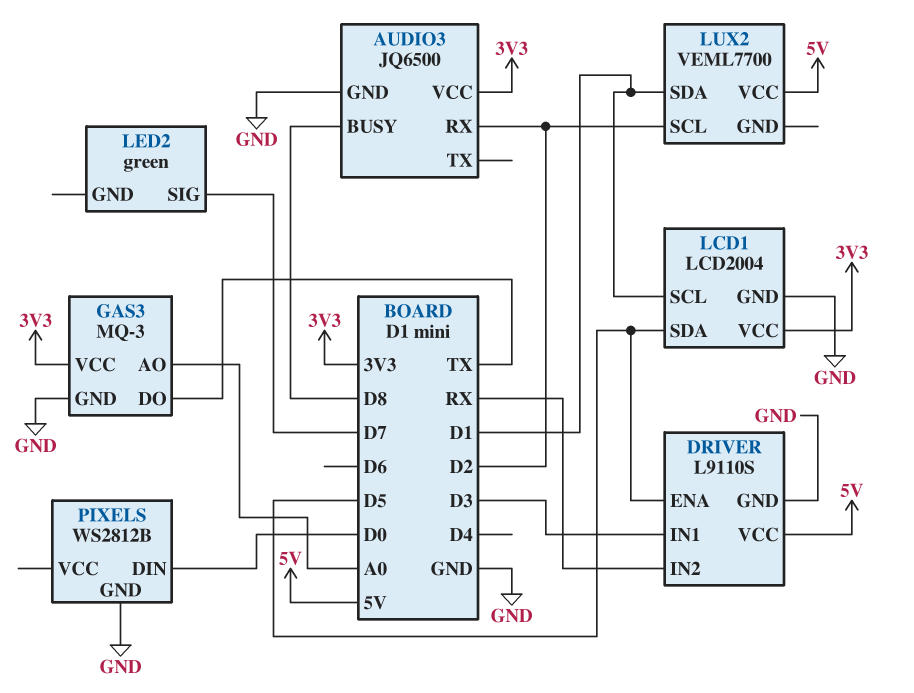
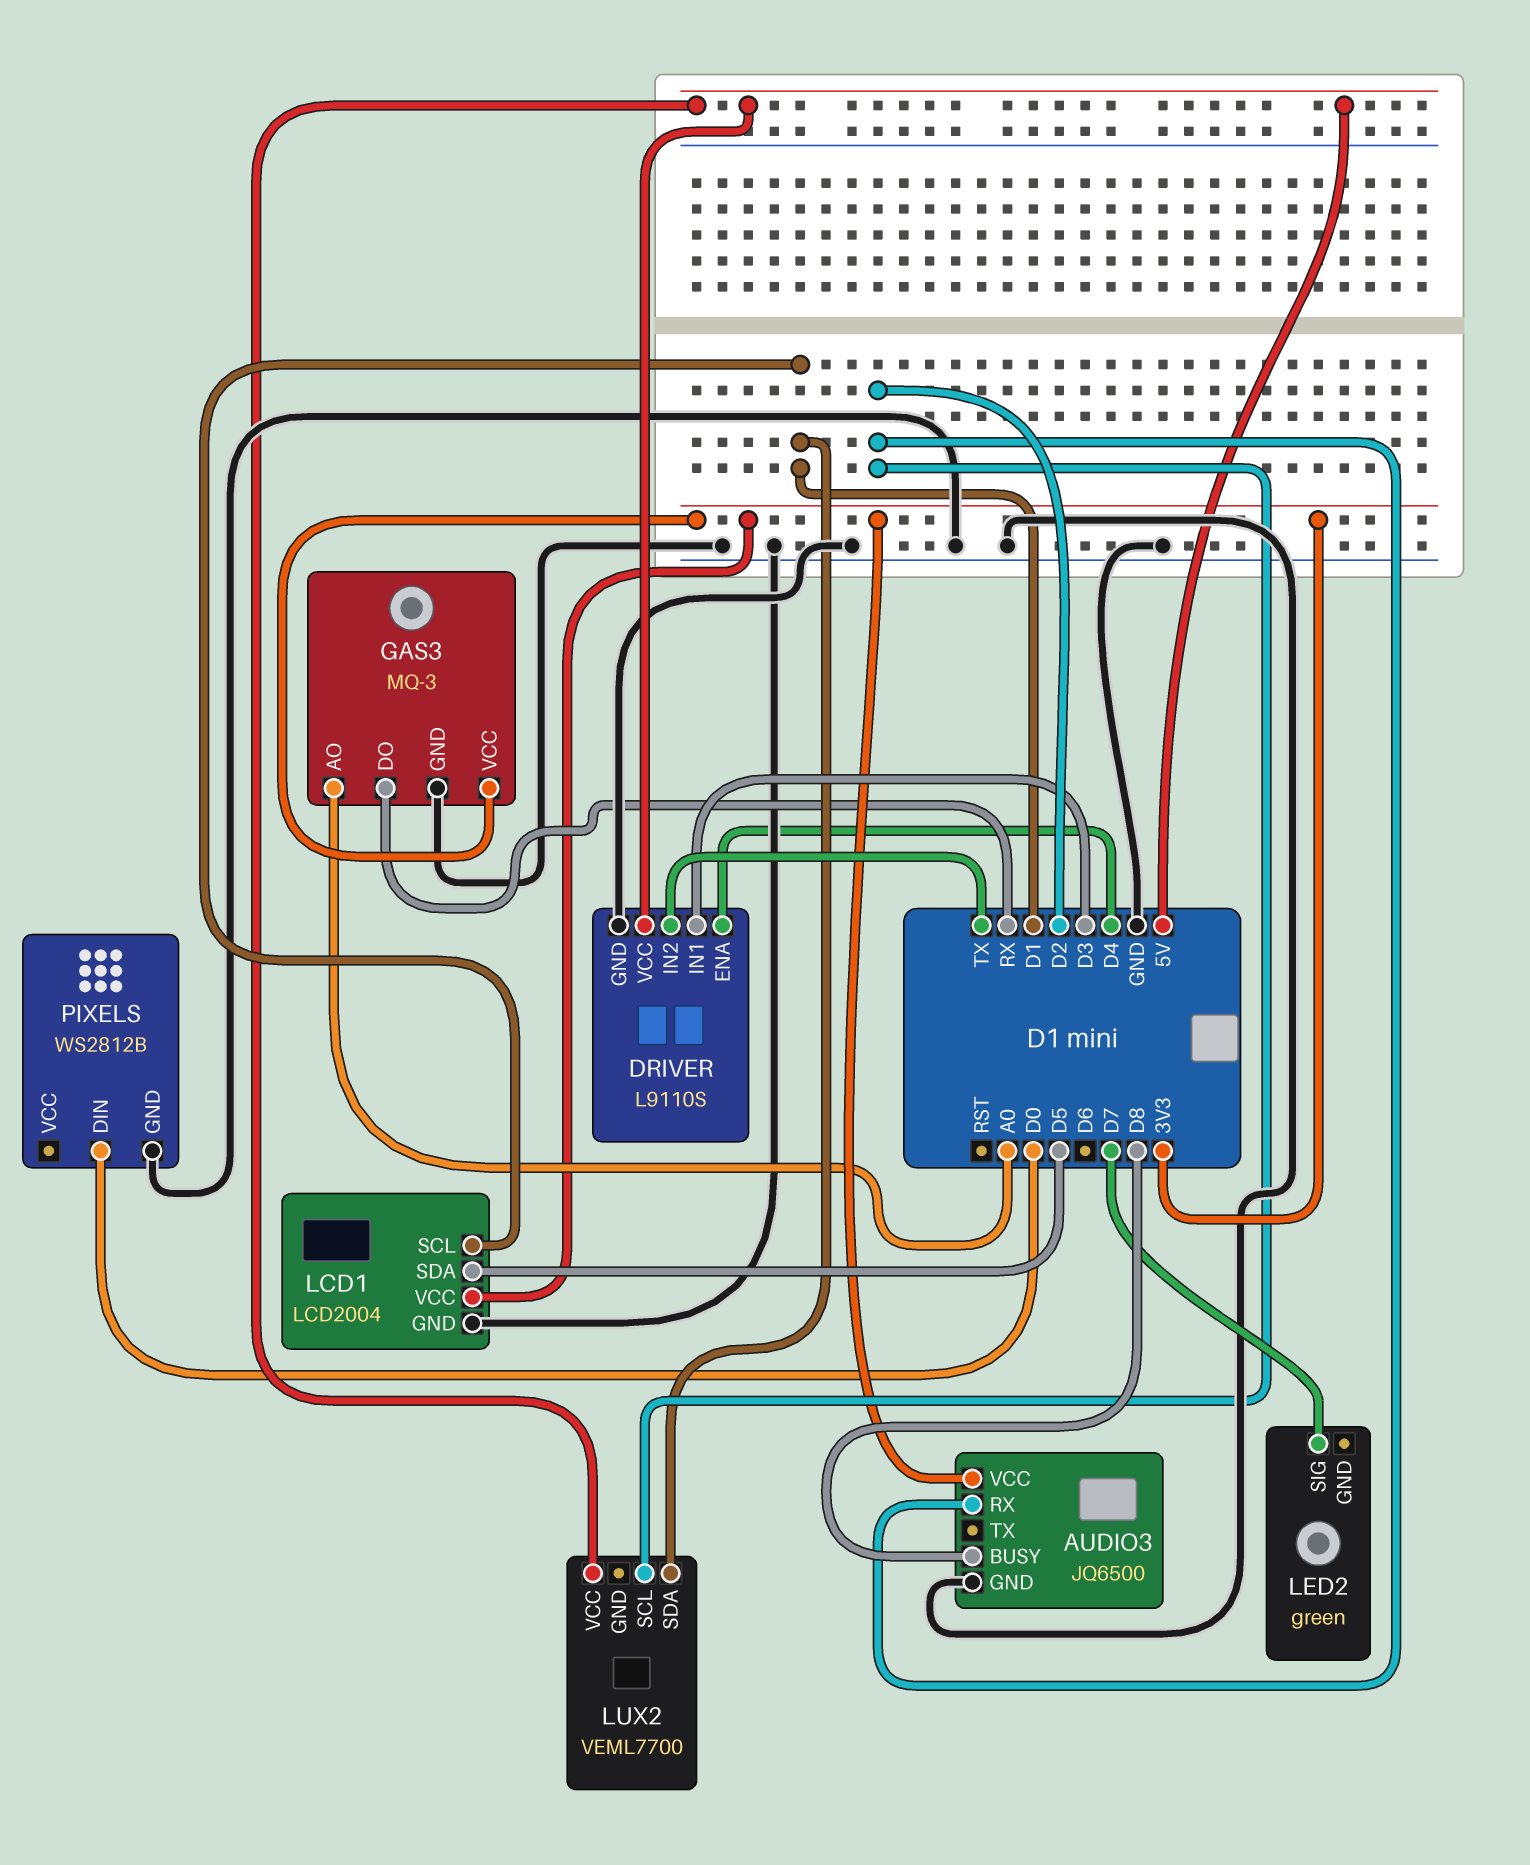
DRIVER pin ENA: D5 -> D4
DRIVER pin IN2: RX -> TX
GAS3 pin DO: TX -> RX

